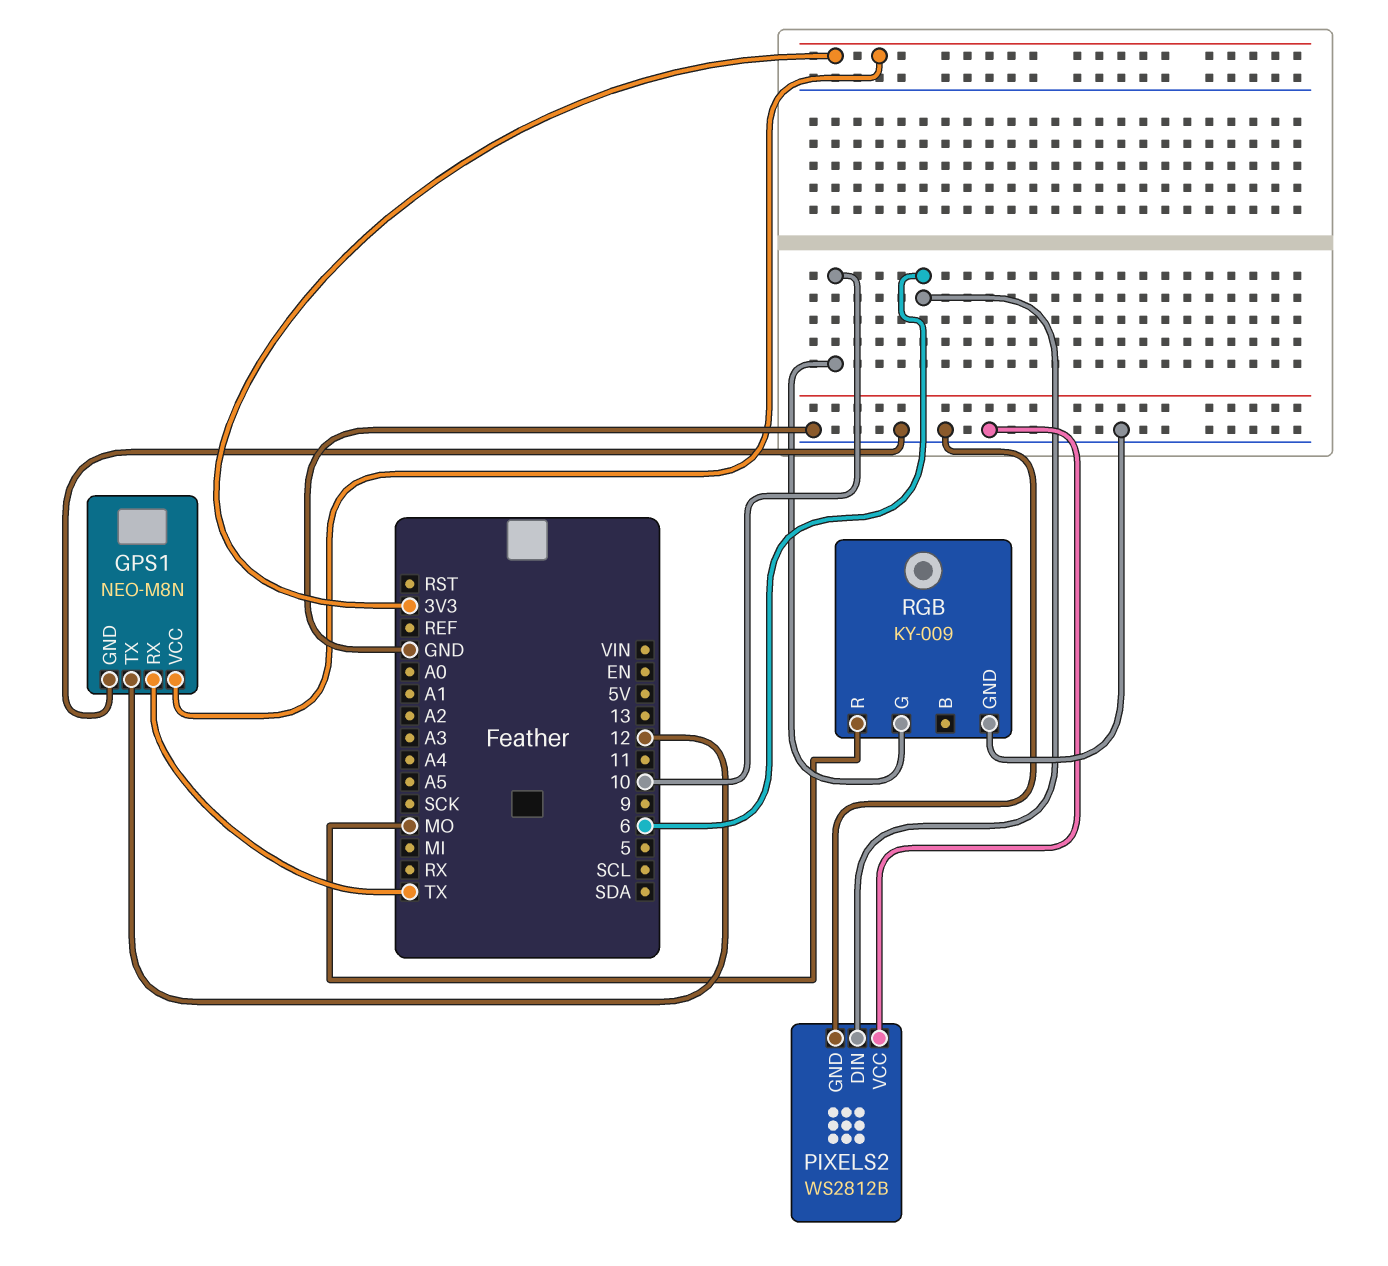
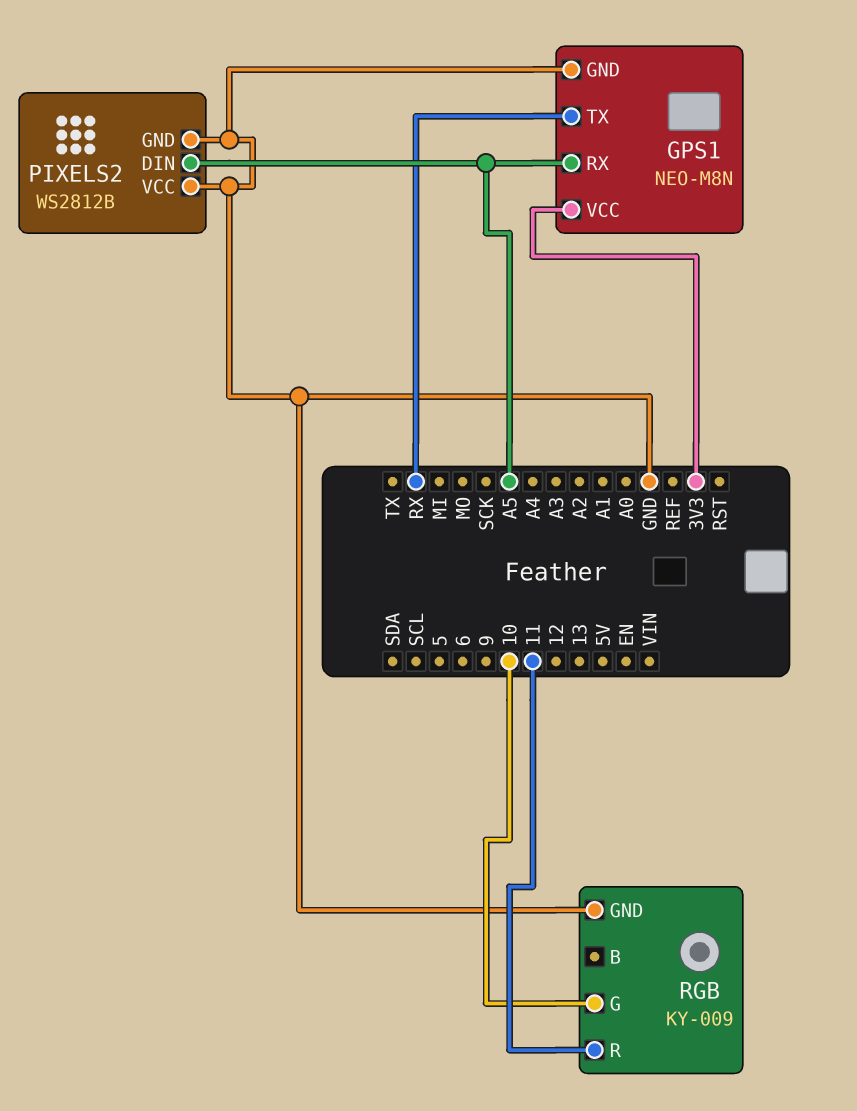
GPS1 pin RX: TX -> A5
GPS1 pin TX: 12 -> RX
PIXELS2 pin DIN: 6 -> A5
RGB pin R: MO -> 11

